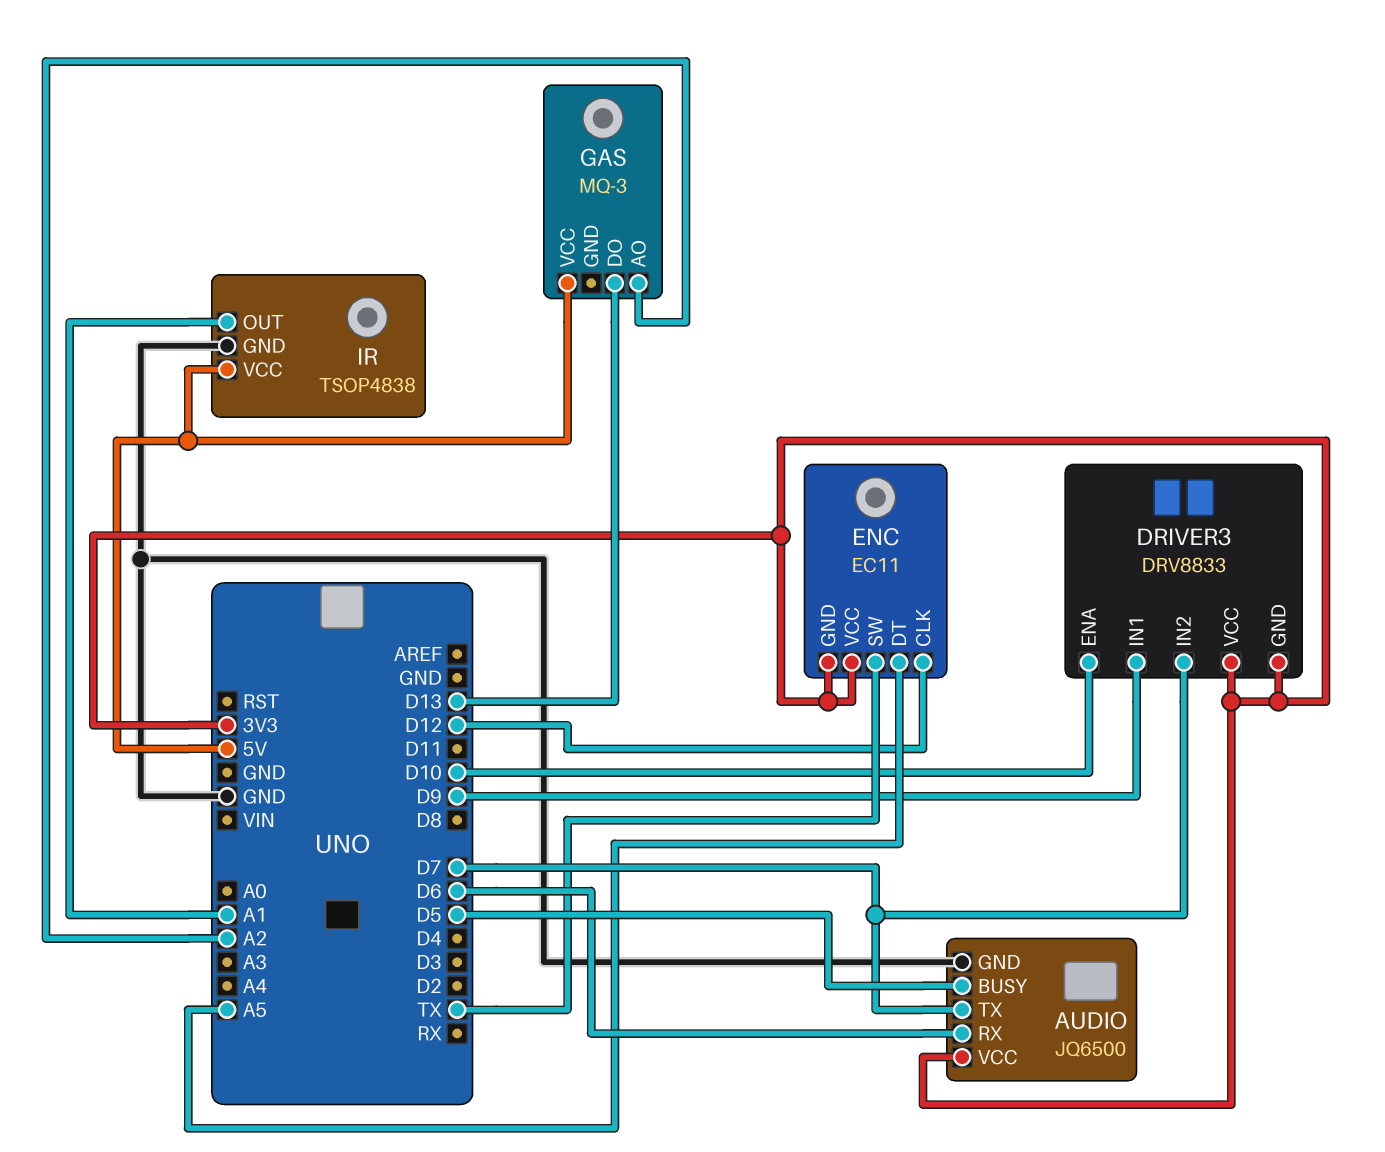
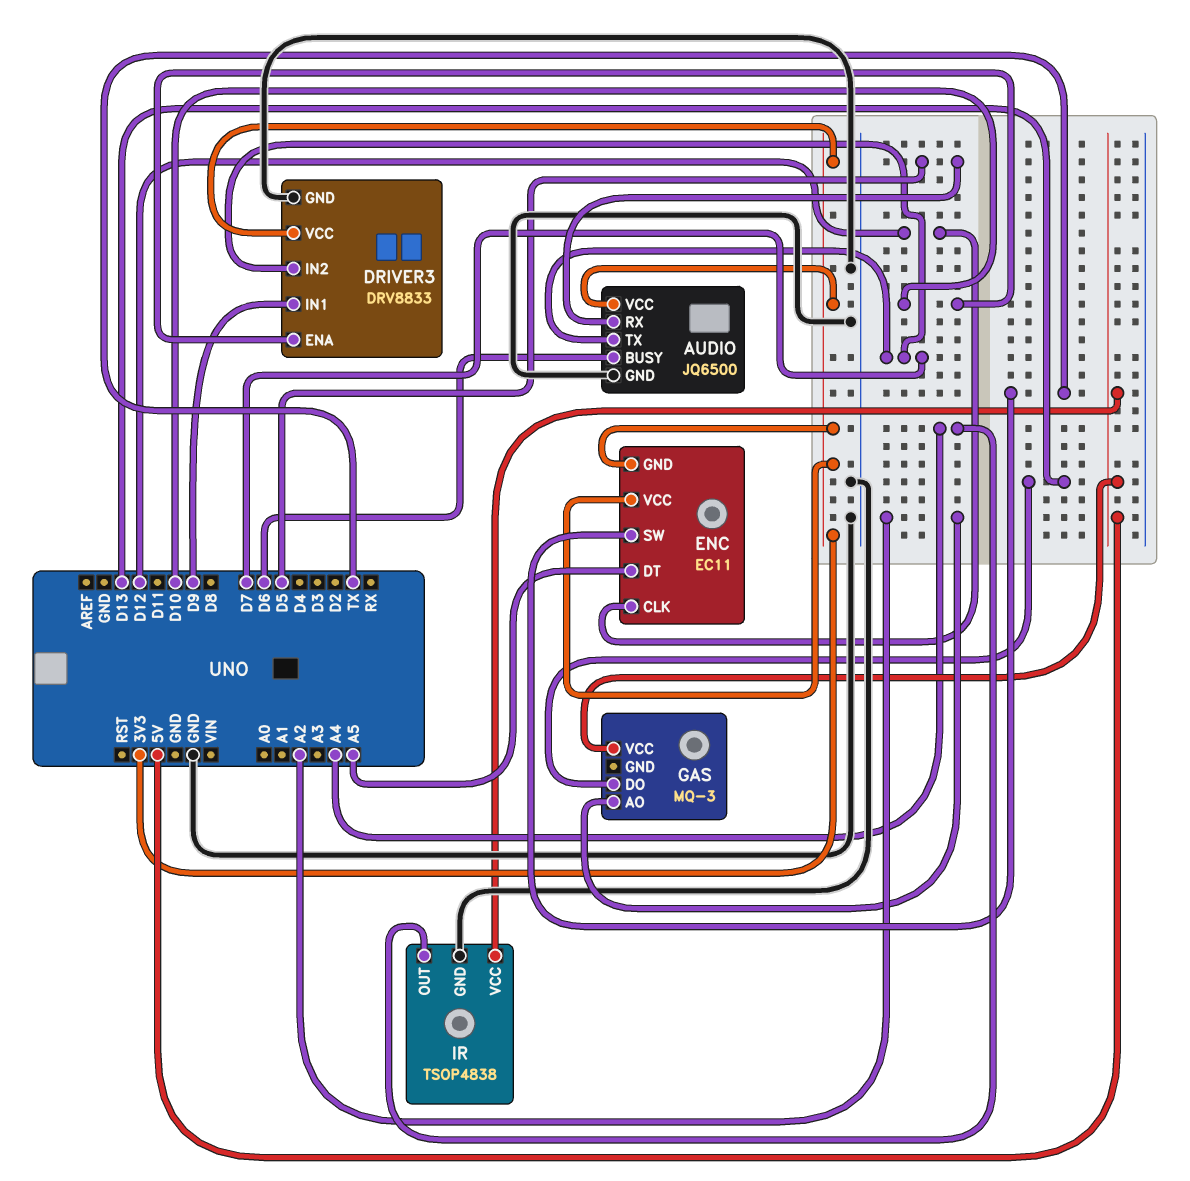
AUDIO pin BUSY: D5 -> D6
AUDIO pin RX: D6 -> D5
DRIVER3 pin GND: 3V3 -> GND
IR pin OUT: A1 -> A4

